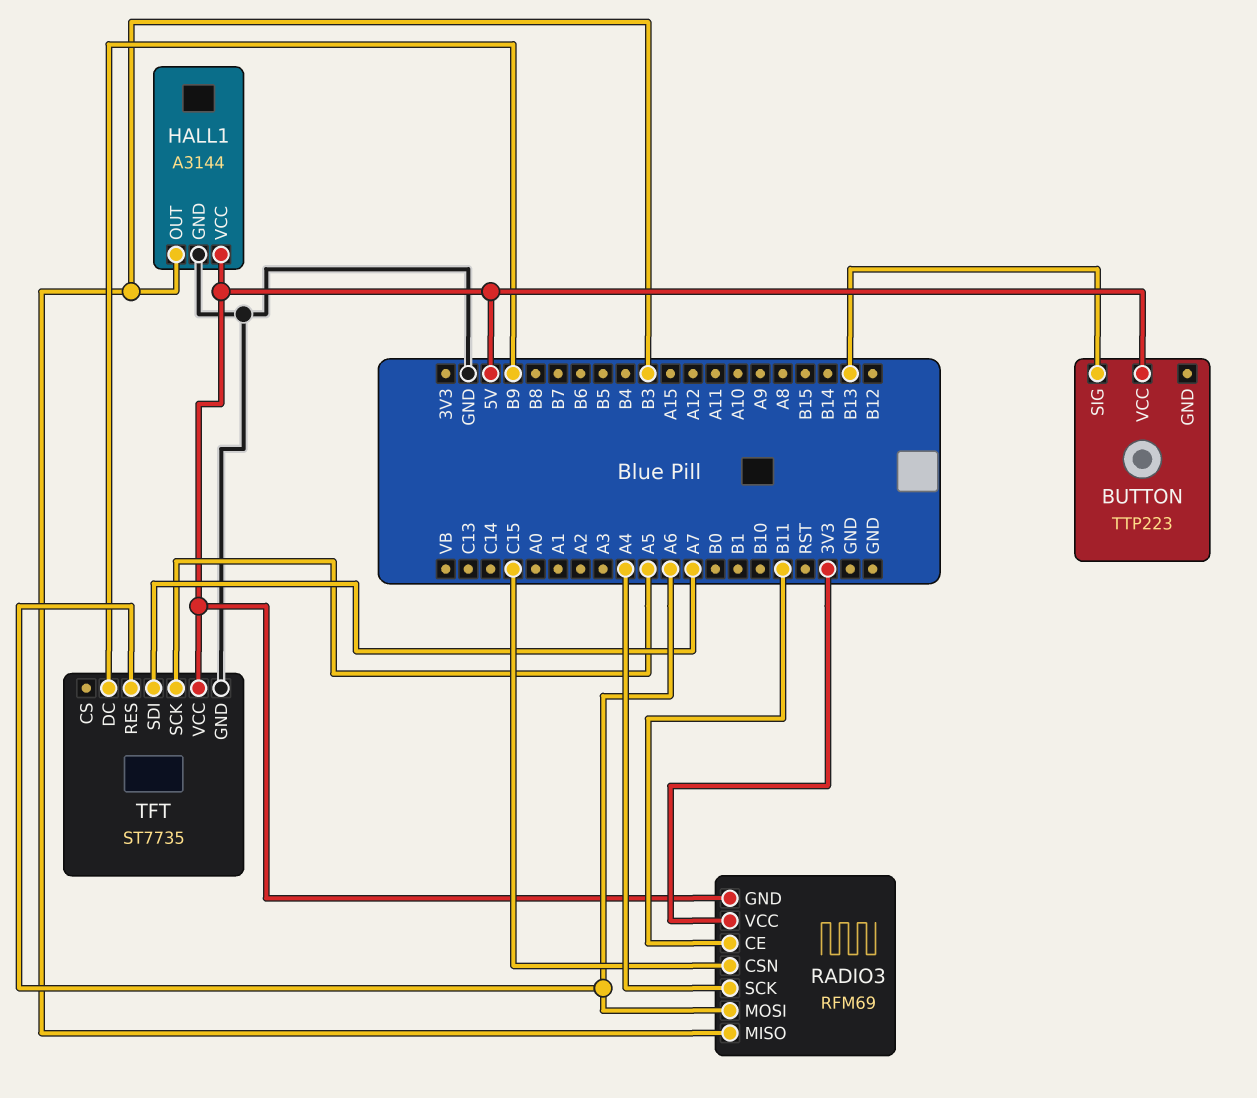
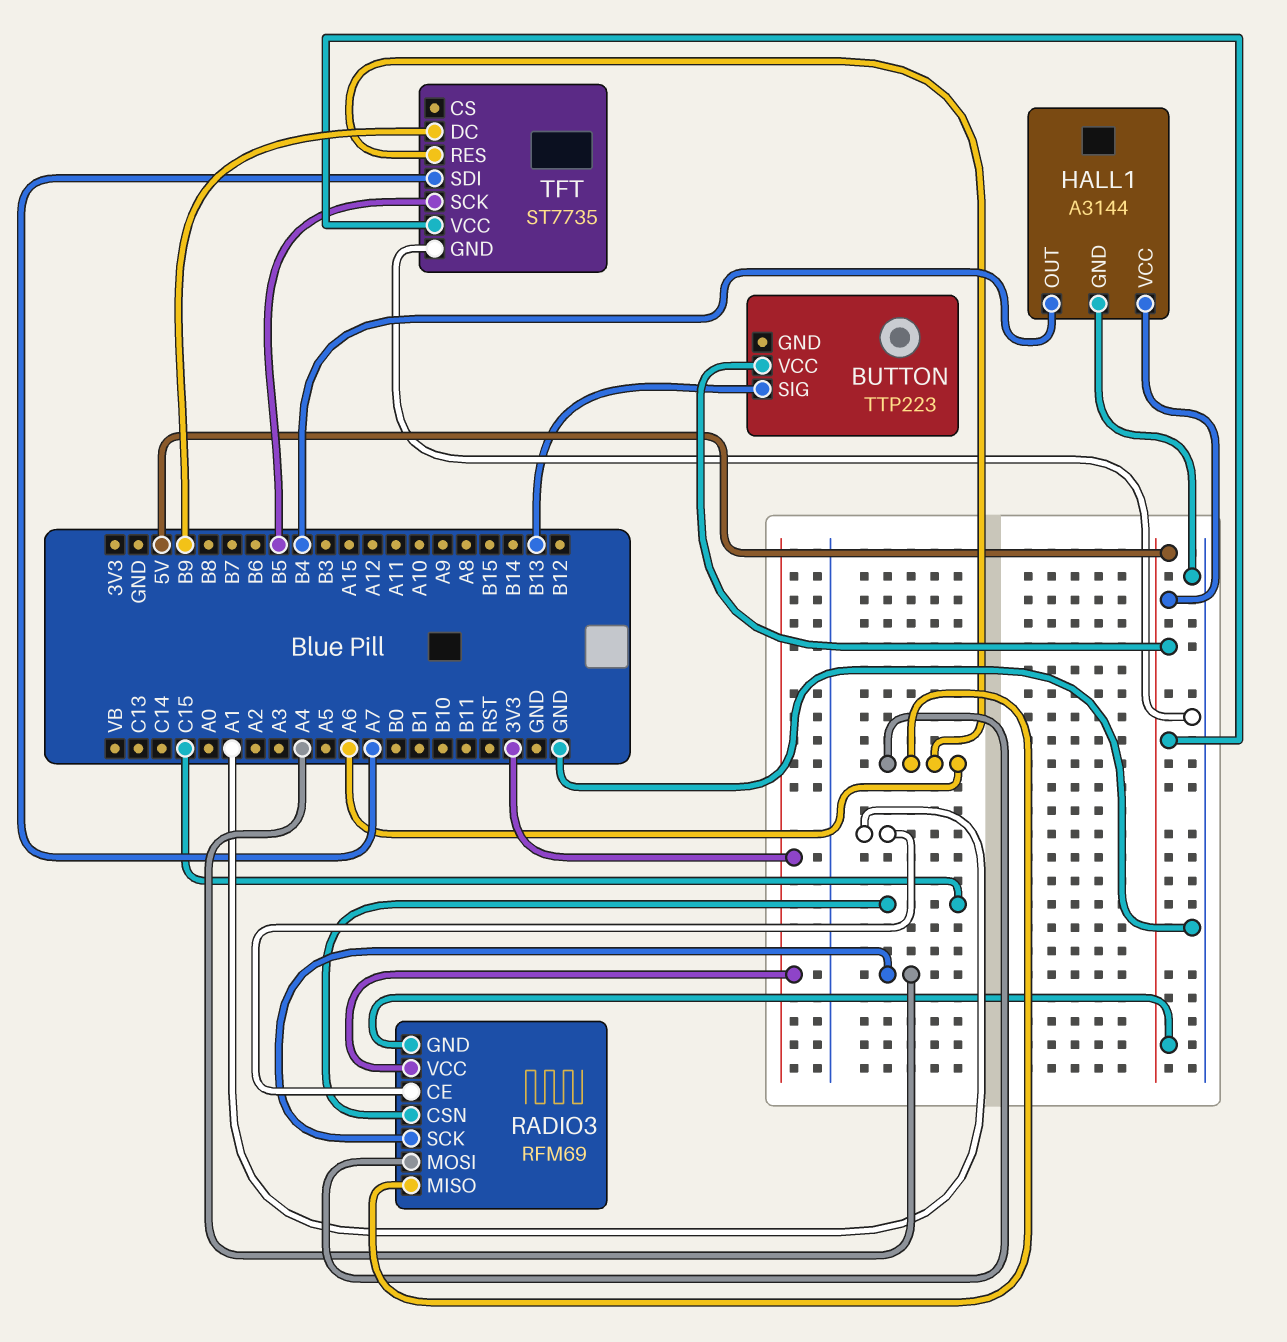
HALL1 pin OUT: B3 -> B4
RADIO3 pin CE: B11 -> A1
RADIO3 pin MISO: B3 -> A6
TFT pin SCK: A5 -> B5

